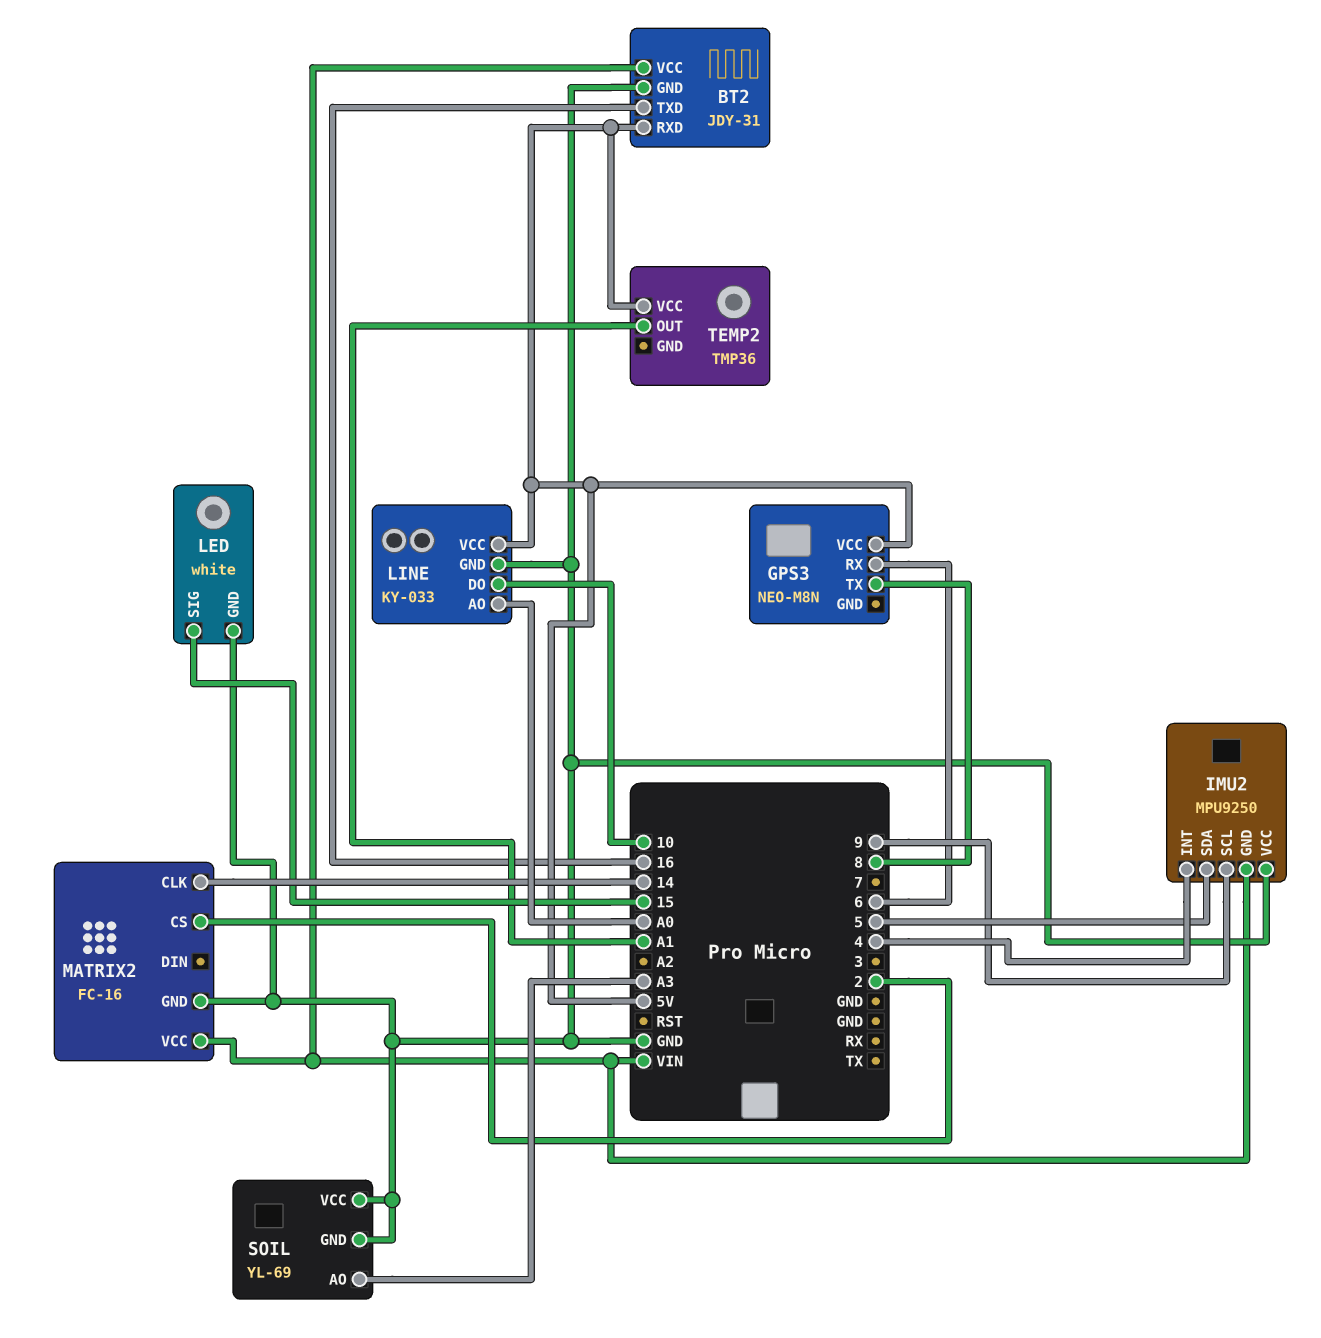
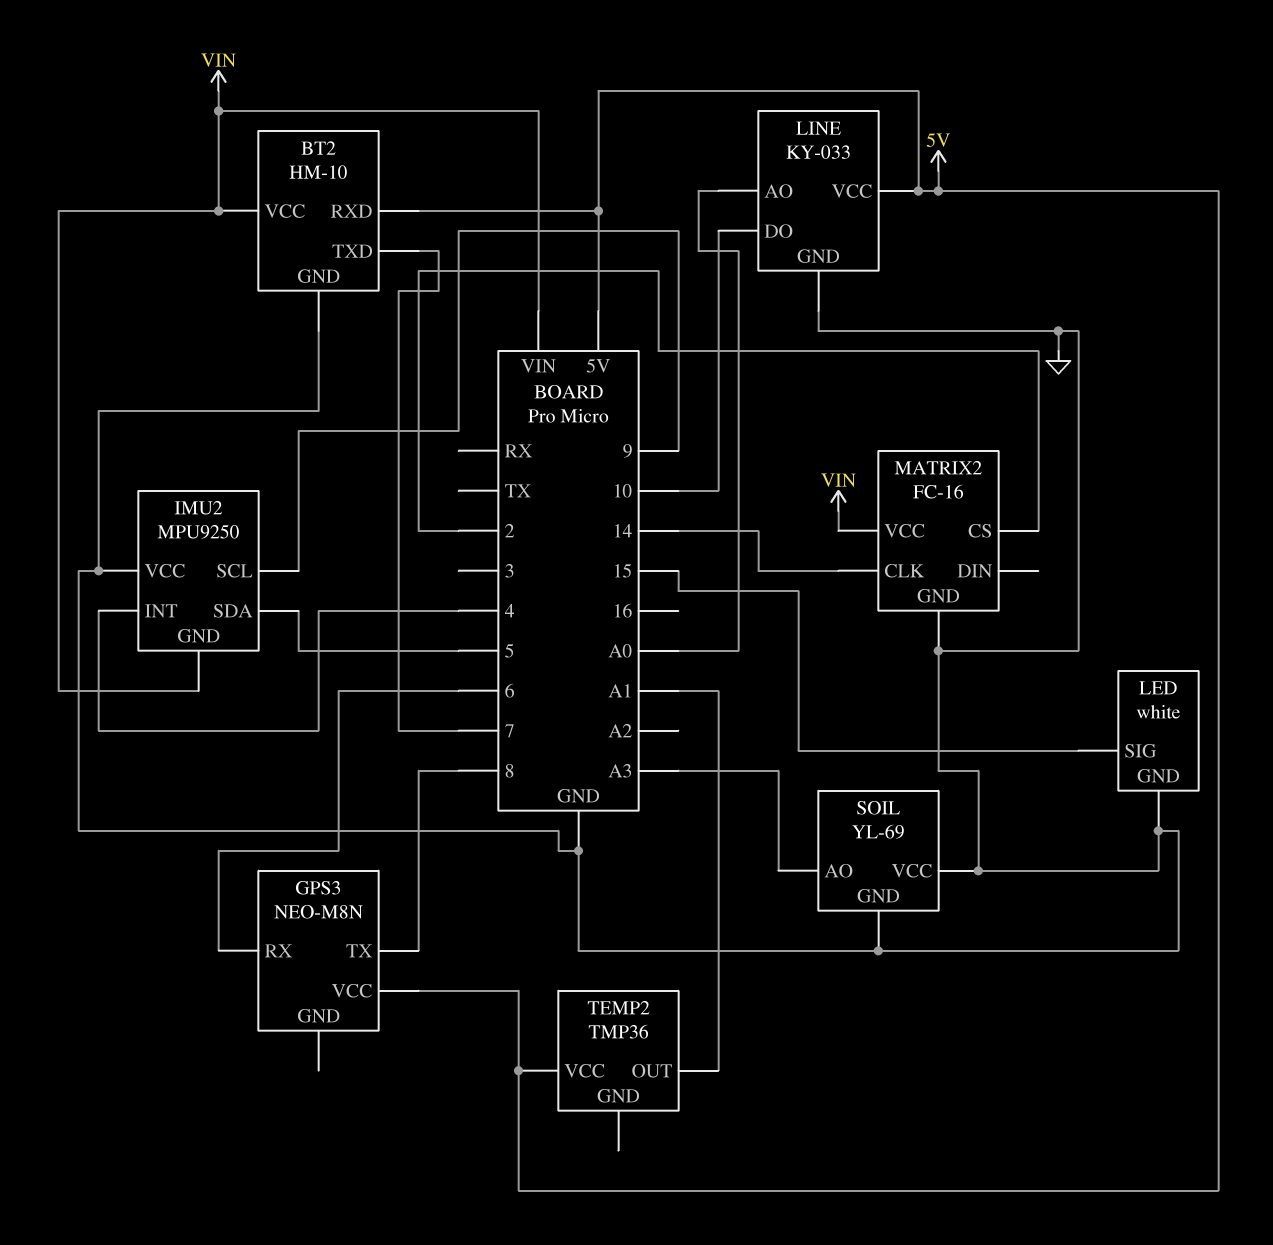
BT2: JDY-31 -> HM-10
BT2 pin TXD: 16 -> 7

